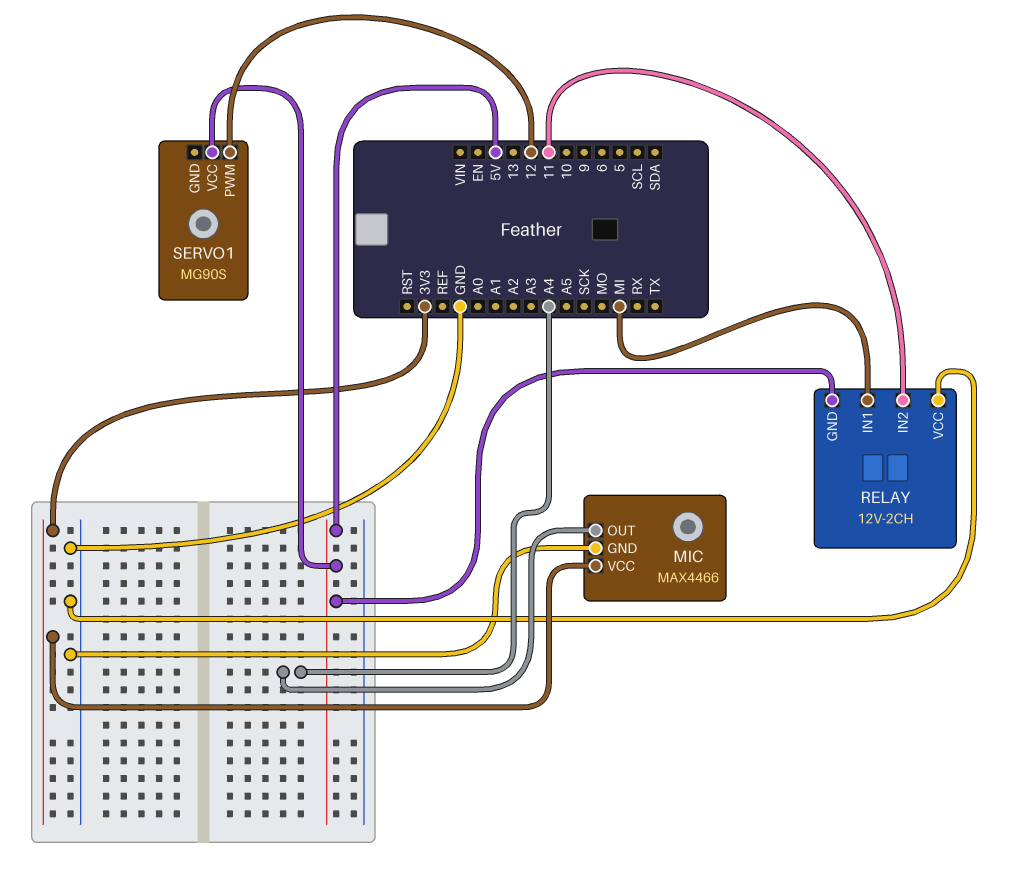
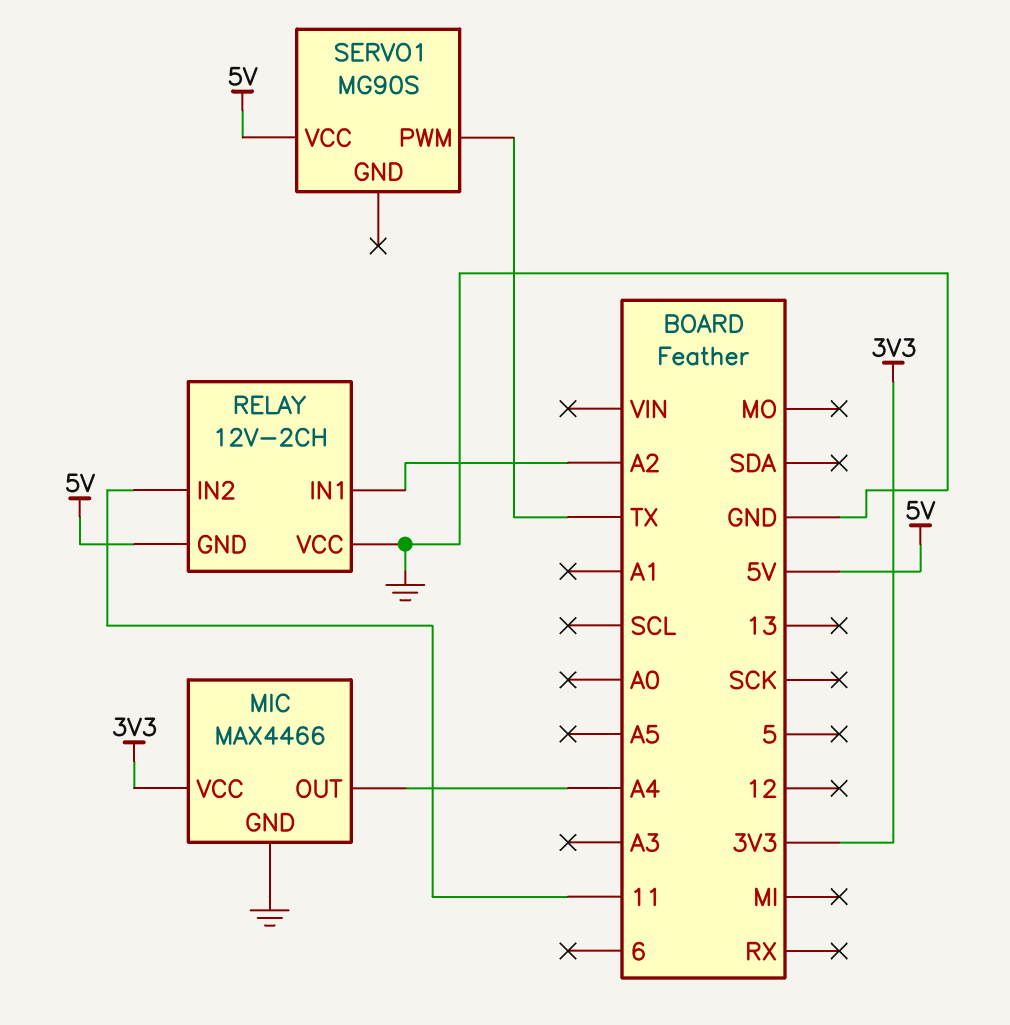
RELAY pin IN1: MI -> A2
SERVO1 pin PWM: 12 -> TX

